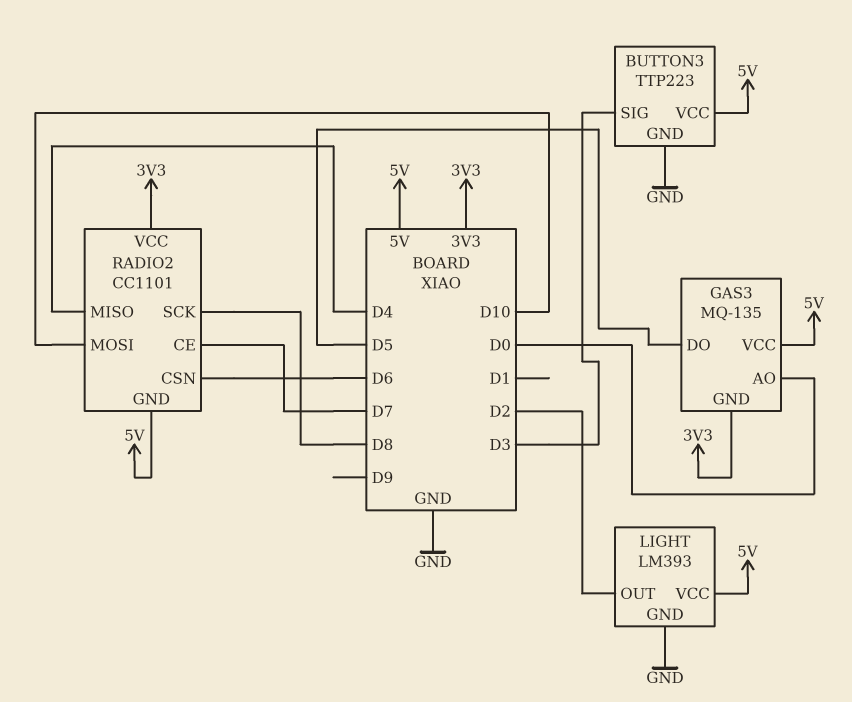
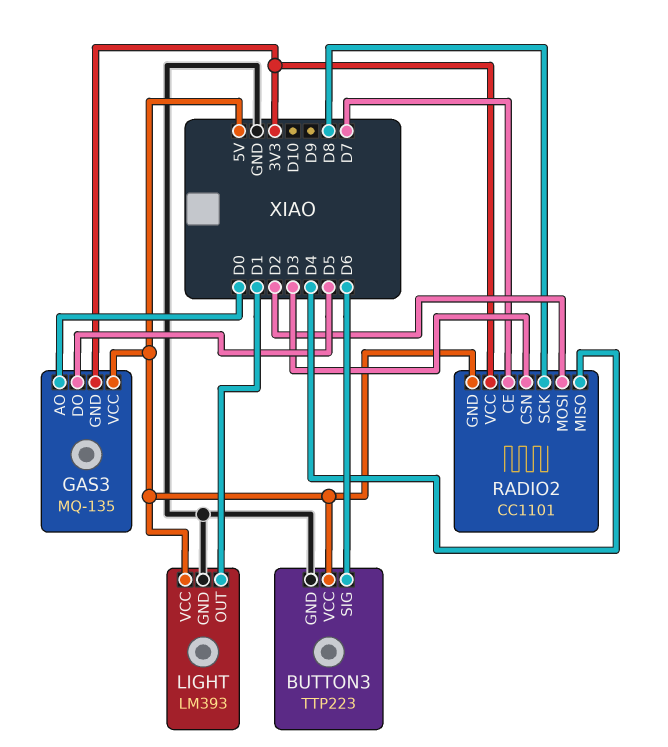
BUTTON3 pin SIG: D3 -> D6
LIGHT pin OUT: D2 -> D1
RADIO2 pin CSN: D6 -> D3
RADIO2 pin MOSI: D10 -> D2

